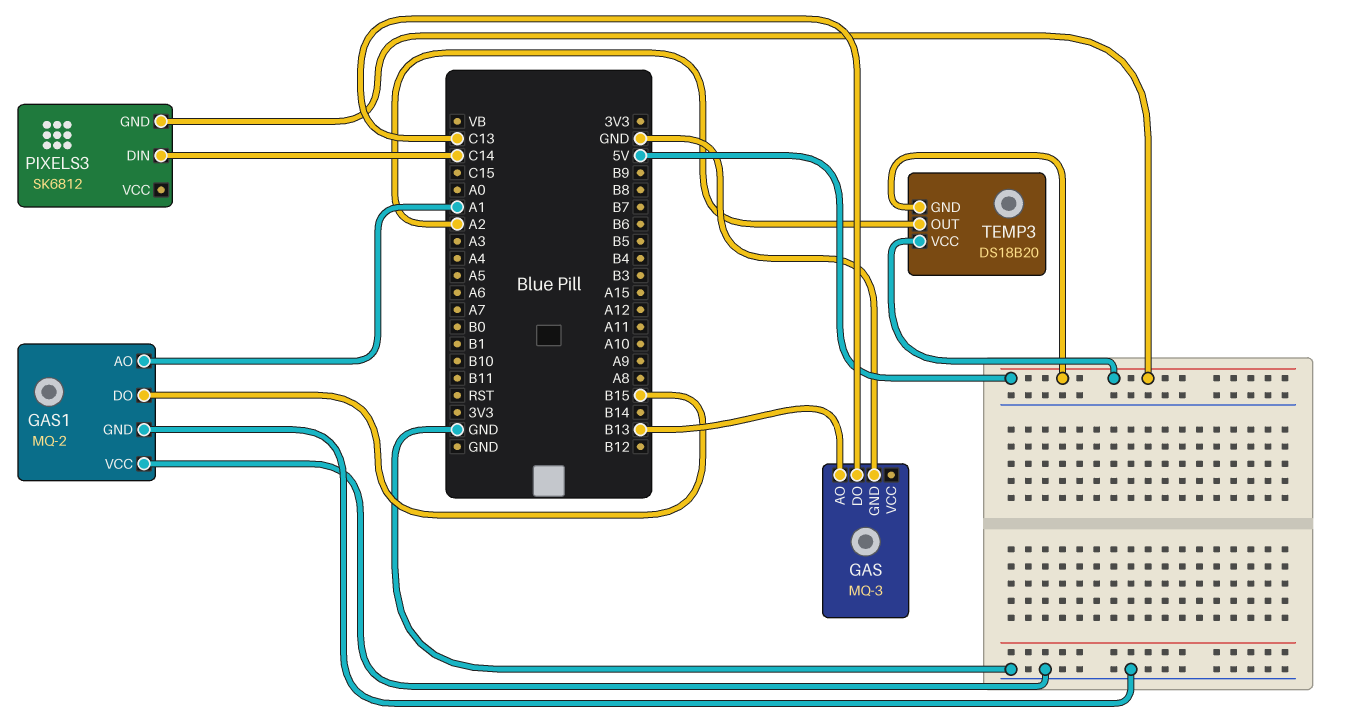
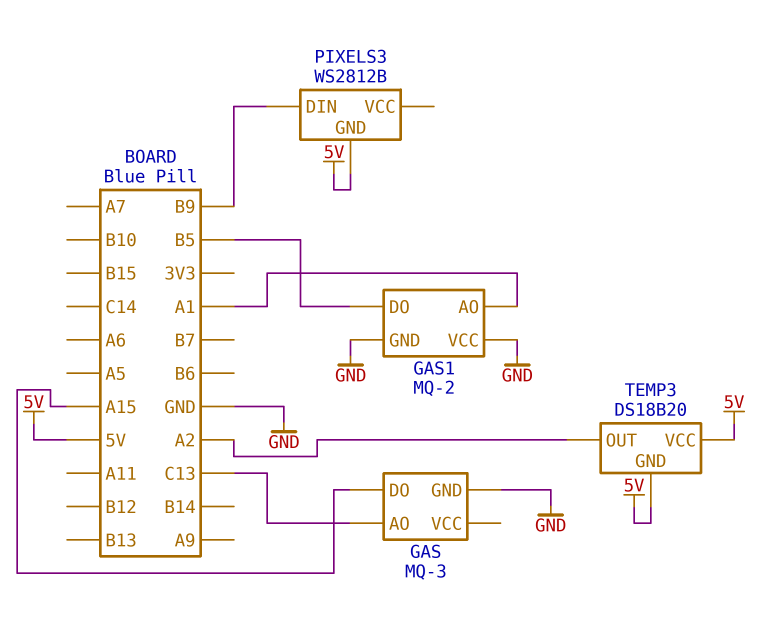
GAS pin AO: B13 -> C13
GAS pin DO: C13 -> A15
GAS1 pin DO: B15 -> B5
PIXELS3: SK6812 -> WS2812B
PIXELS3 pin DIN: C14 -> B9

